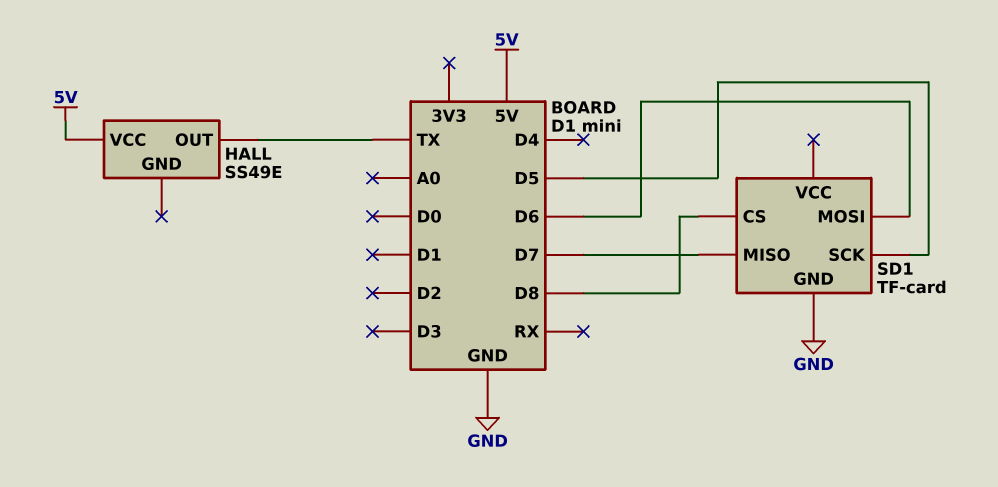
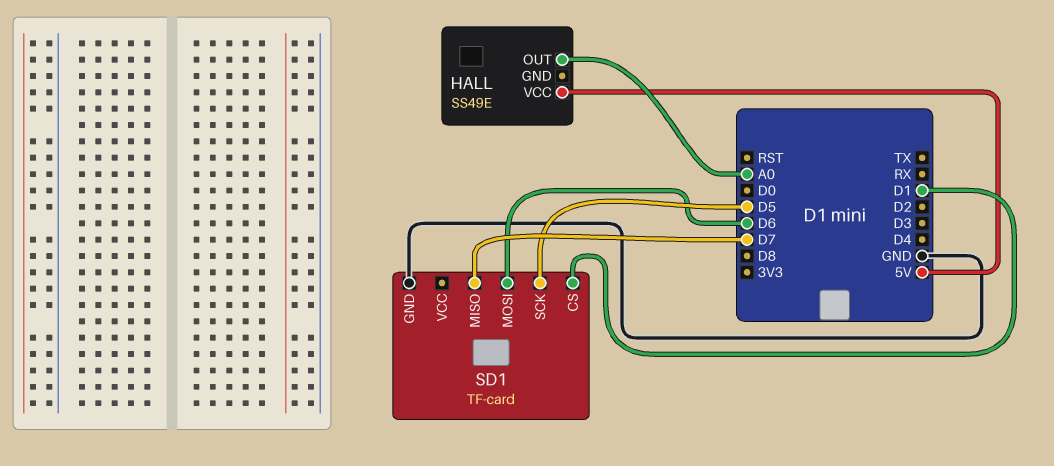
HALL pin OUT: TX -> A0
SD1 pin CS: D8 -> D1

